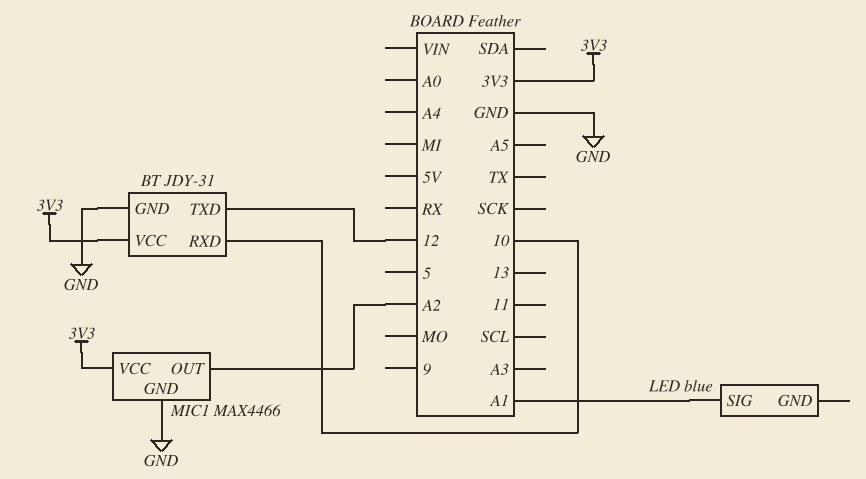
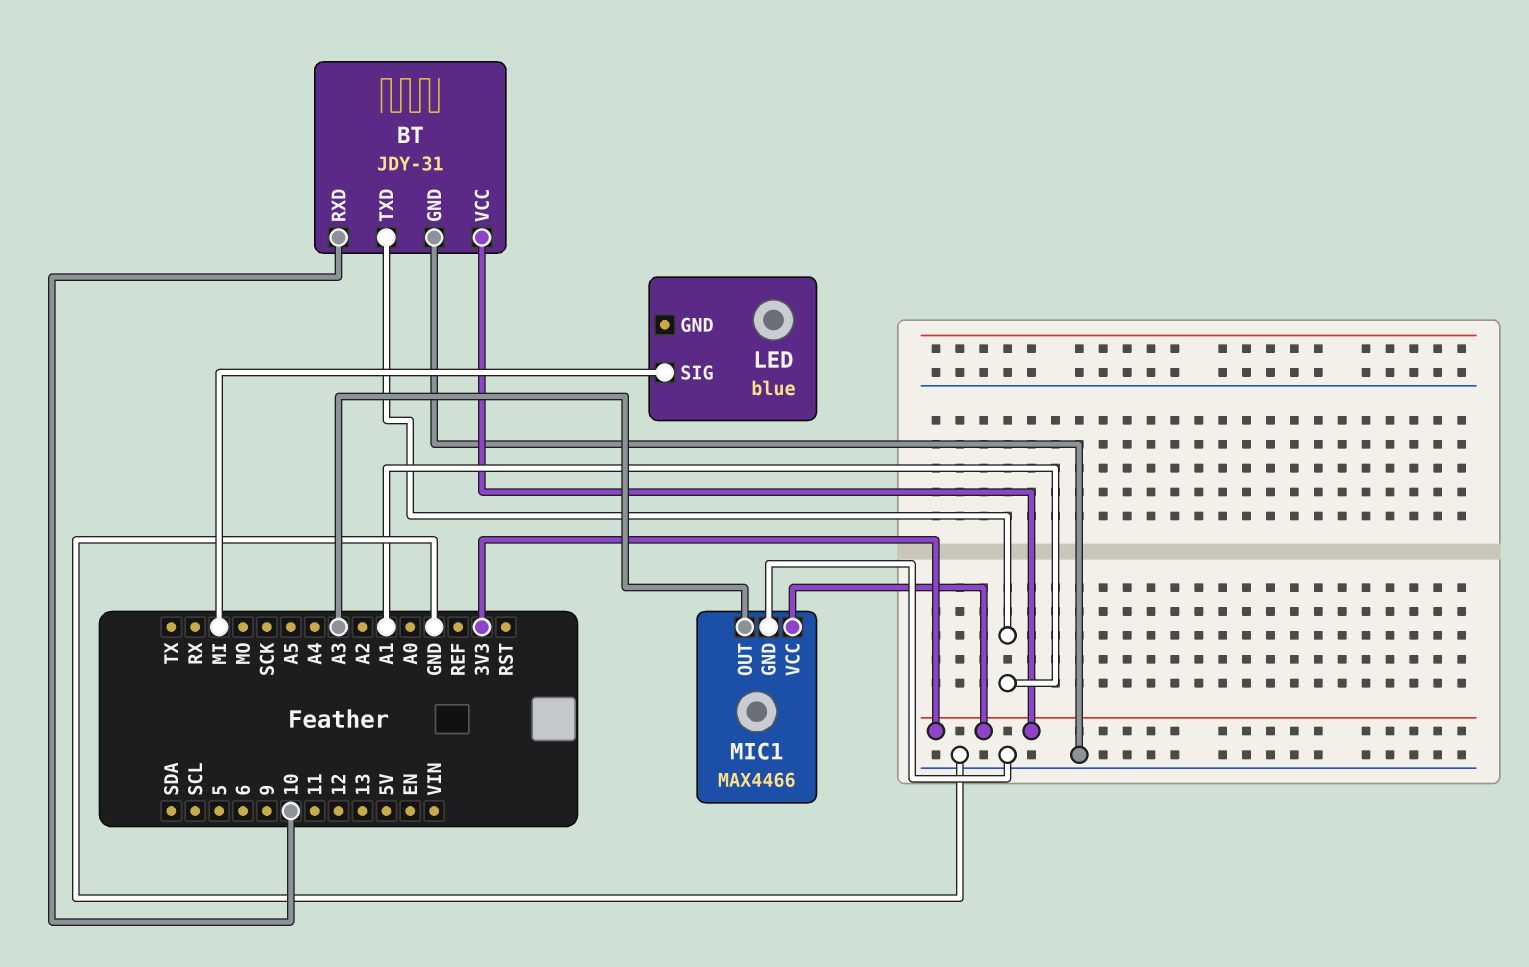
BT pin TXD: 12 -> A1
LED pin SIG: A1 -> MI
MIC1 pin OUT: A2 -> A3

